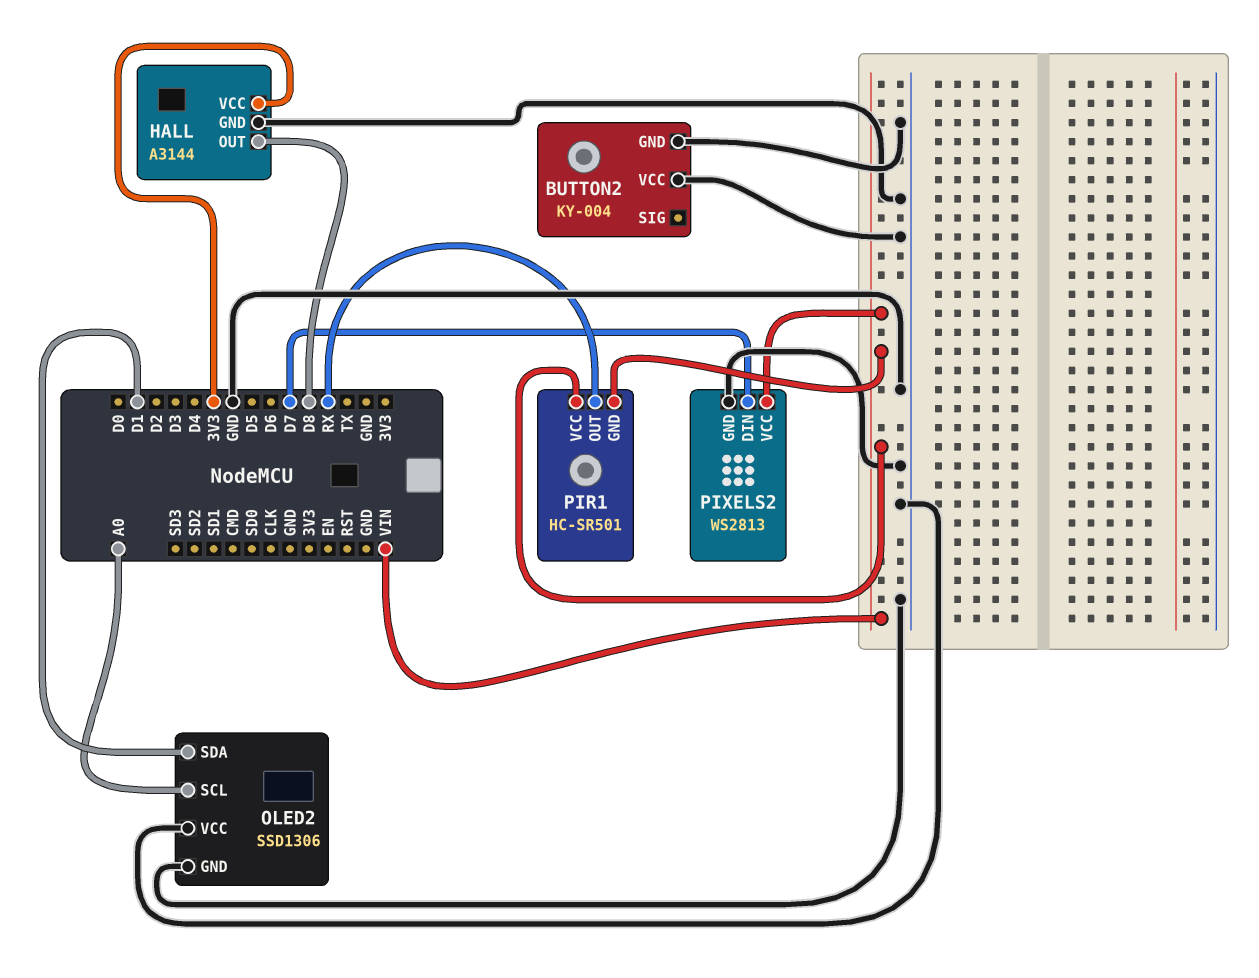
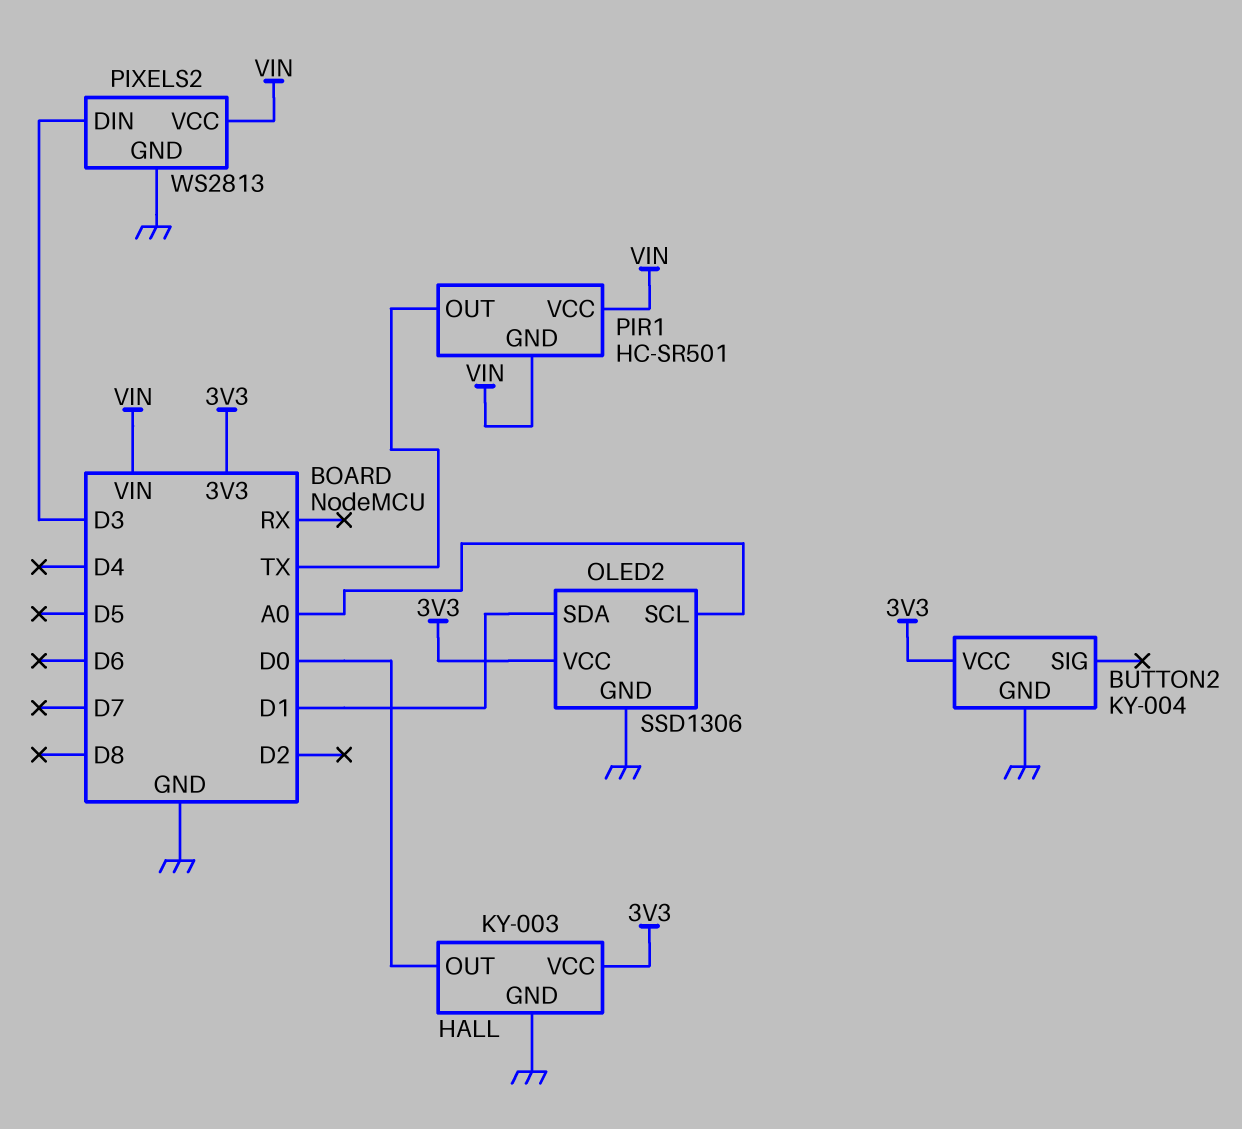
BUTTON2 pin VCC: GND -> 3V3
HALL: A3144 -> KY-003
HALL pin OUT: D8 -> D0
OLED2 pin VCC: GND -> 3V3
PIR1 pin OUT: RX -> TX
PIXELS2 pin DIN: D7 -> D3

